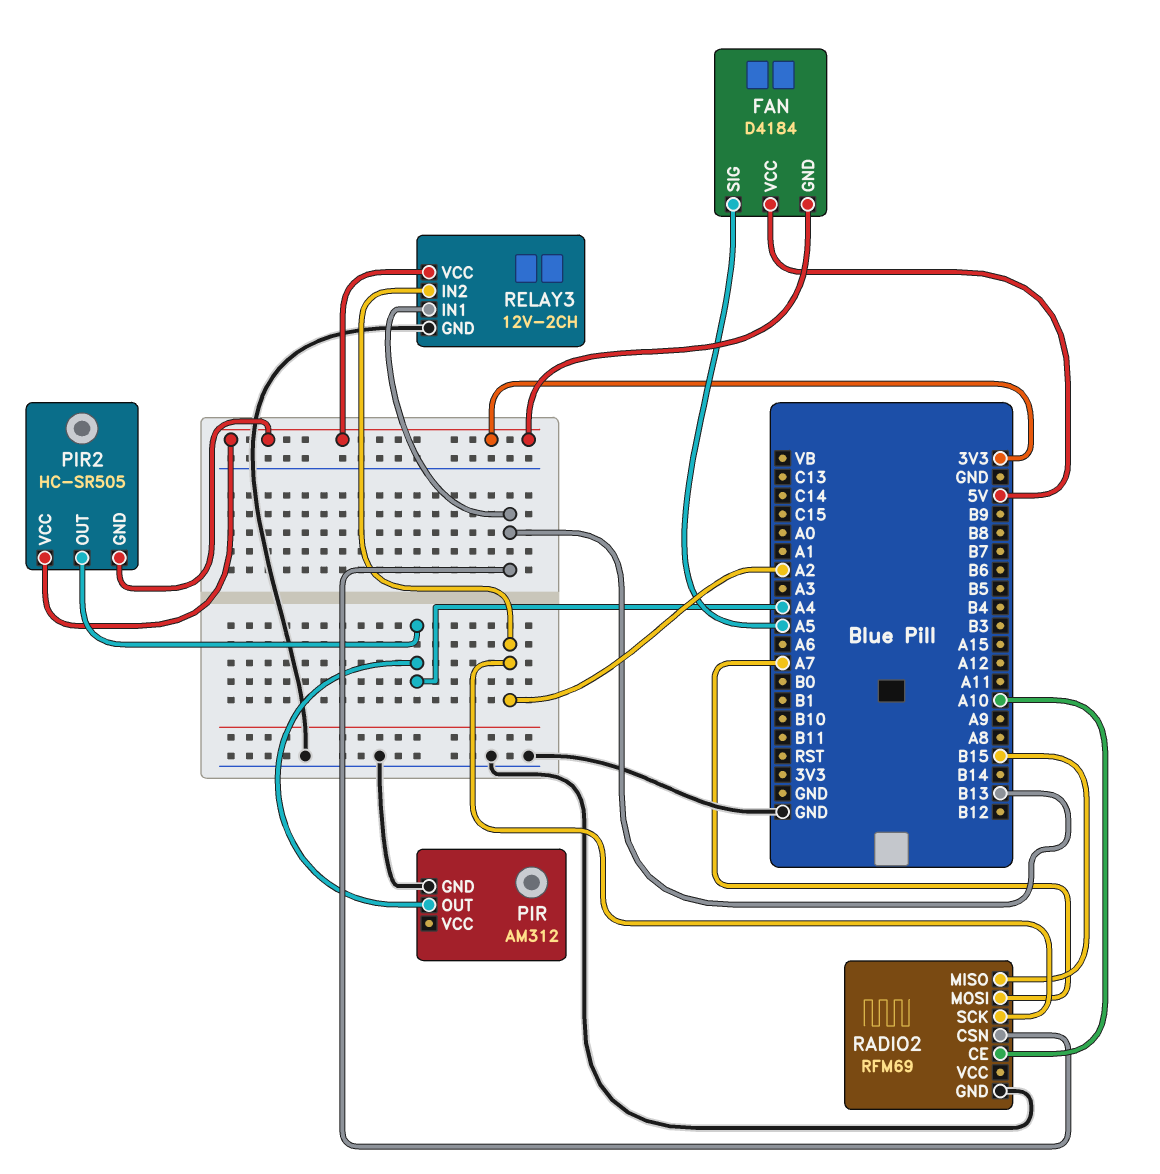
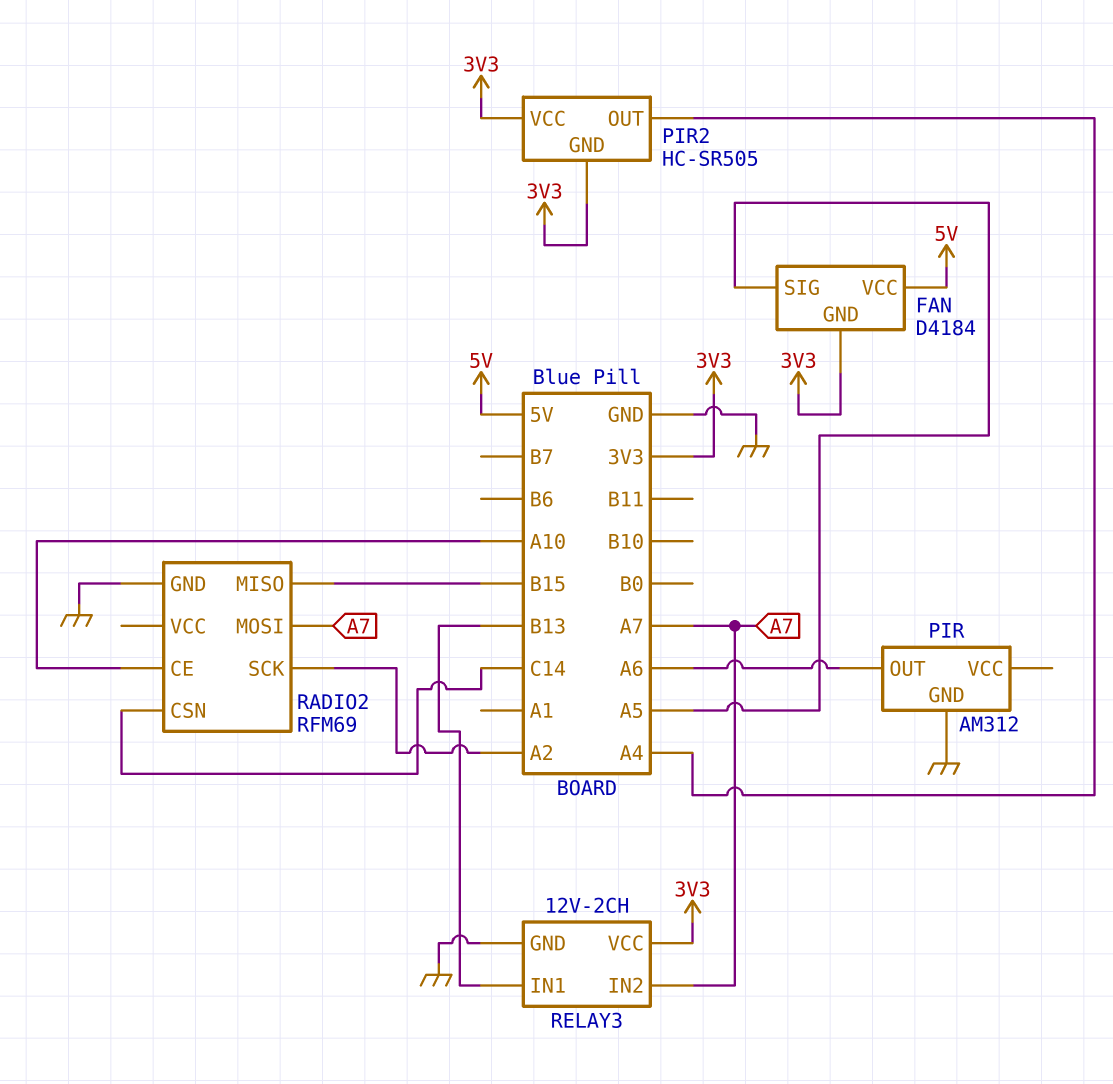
PIR pin OUT: A4 -> A6
RADIO2 pin CSN: B13 -> C14
RELAY3 pin IN2: A2 -> A7

